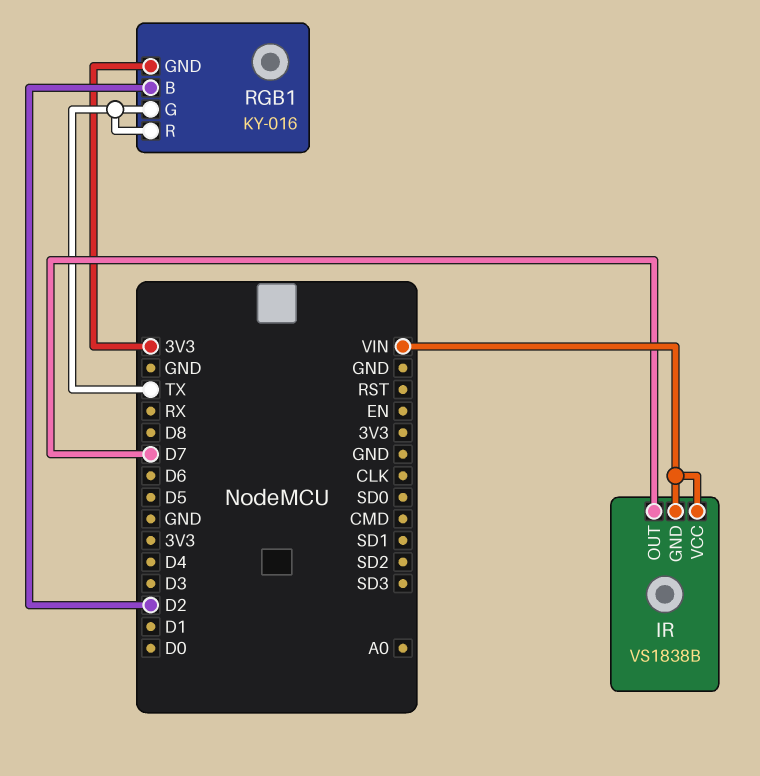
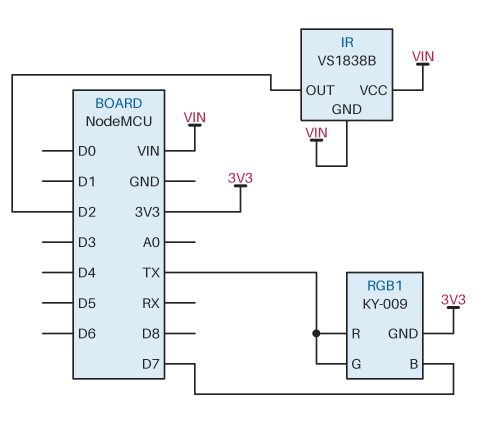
IR pin OUT: D7 -> D2
RGB1: KY-016 -> KY-009
RGB1 pin B: D2 -> D7

